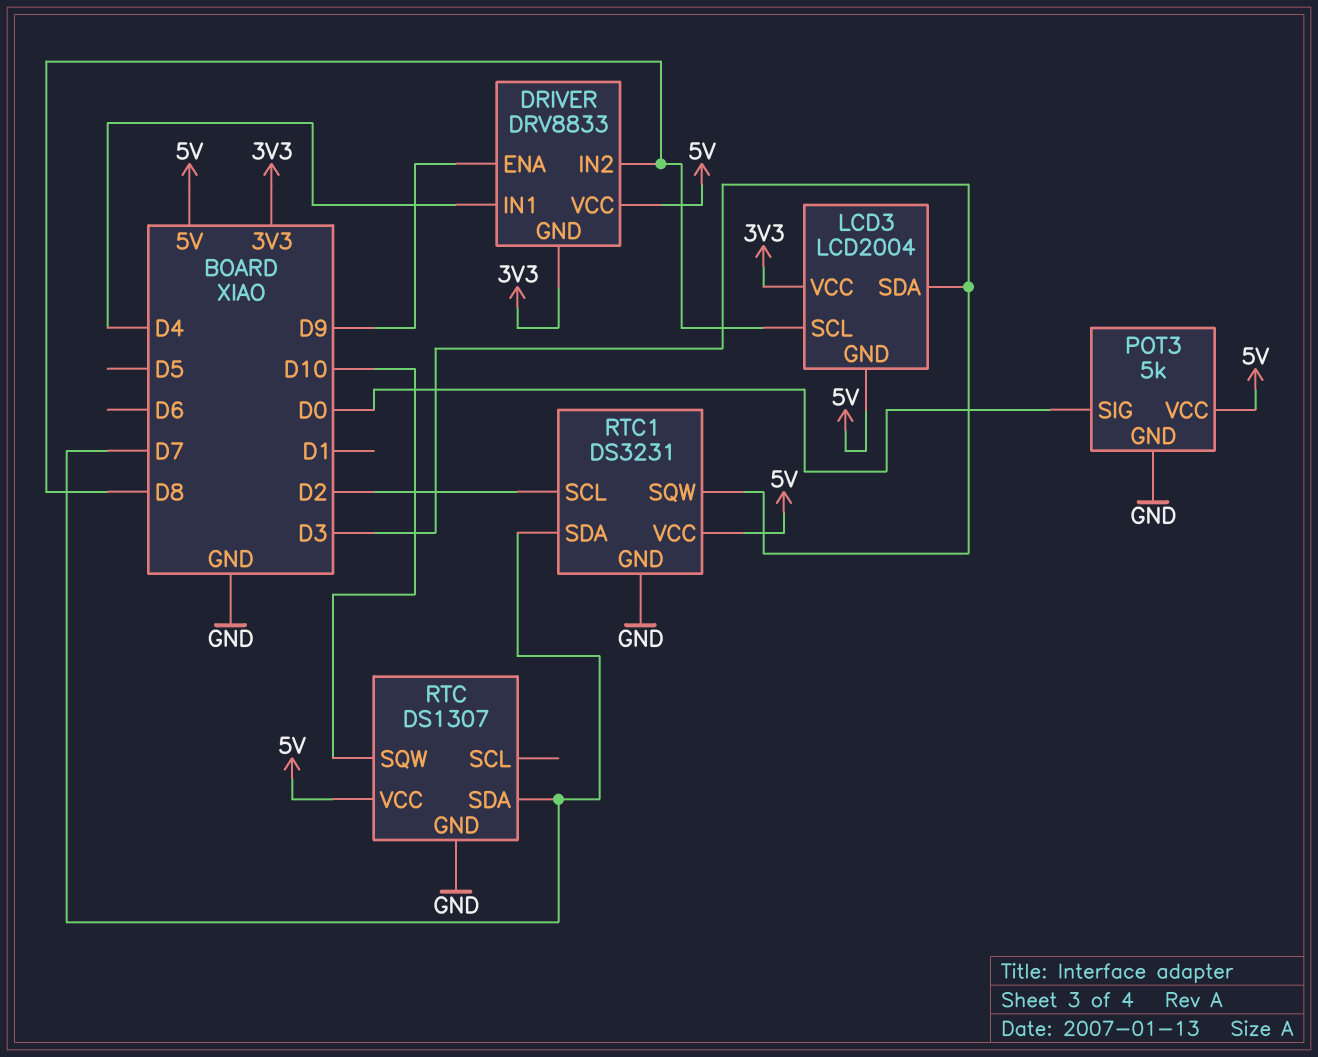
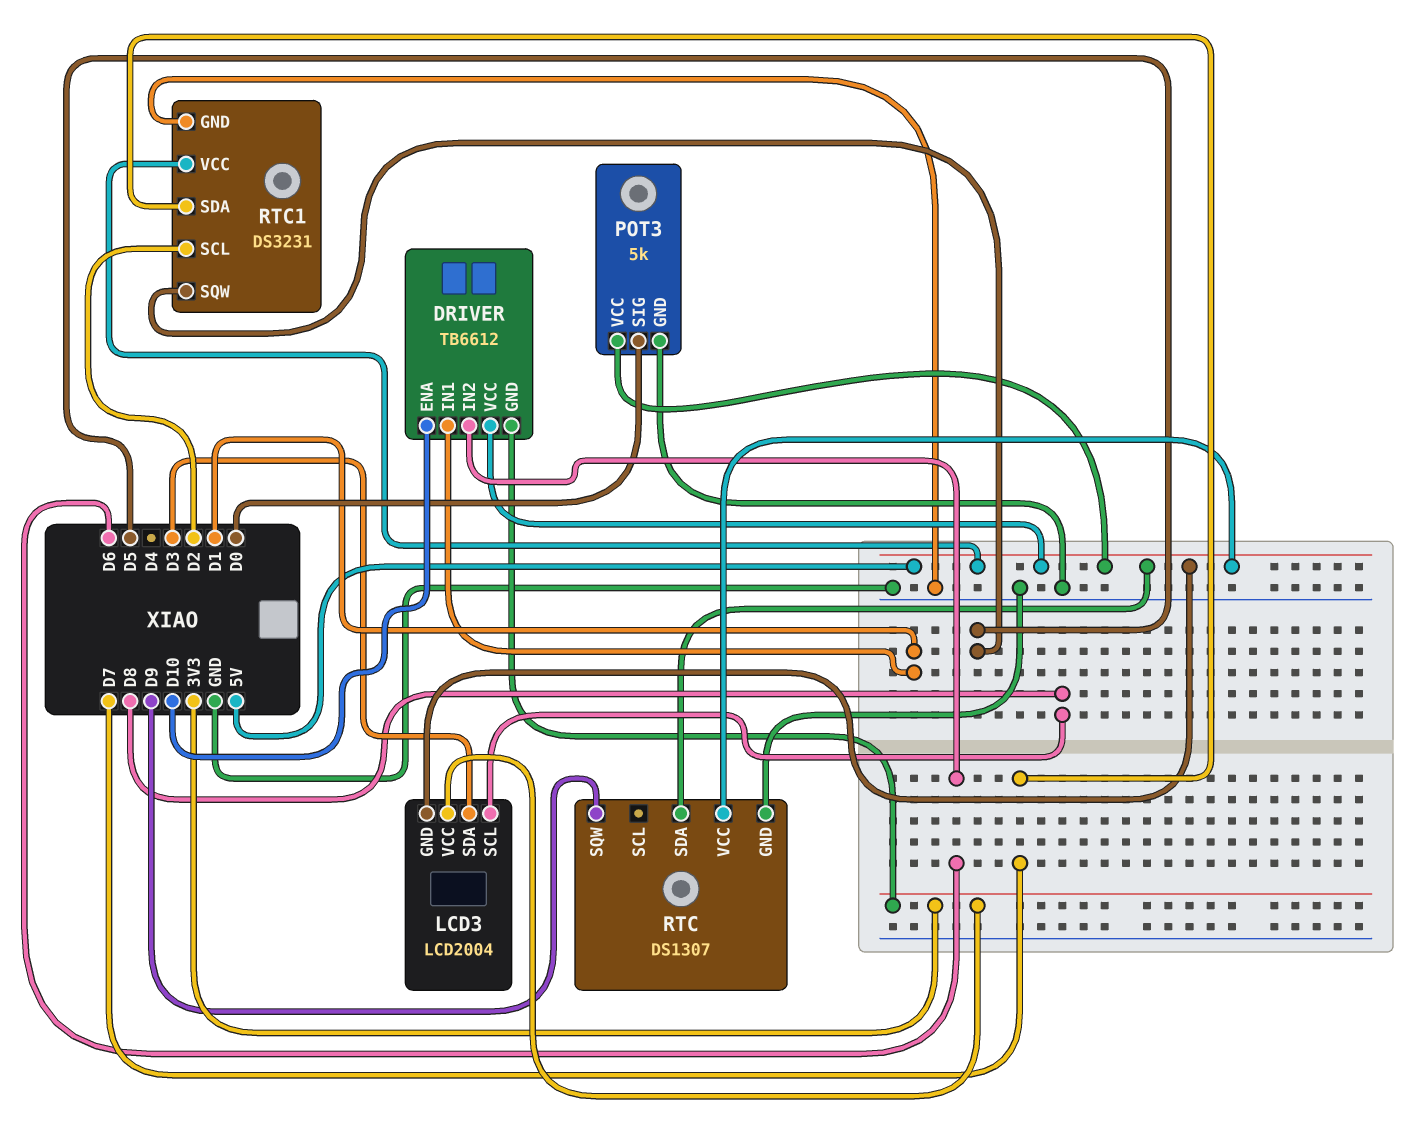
DRIVER: DRV8833 -> TB6612
DRIVER pin ENA: D9 -> D10
DRIVER pin IN1: D4 -> D1
DRIVER pin IN2: D8 -> D6
RTC pin SDA: D7 -> 5V
RTC pin SQW: D10 -> D9
RTC1 pin SQW: D3 -> D5

